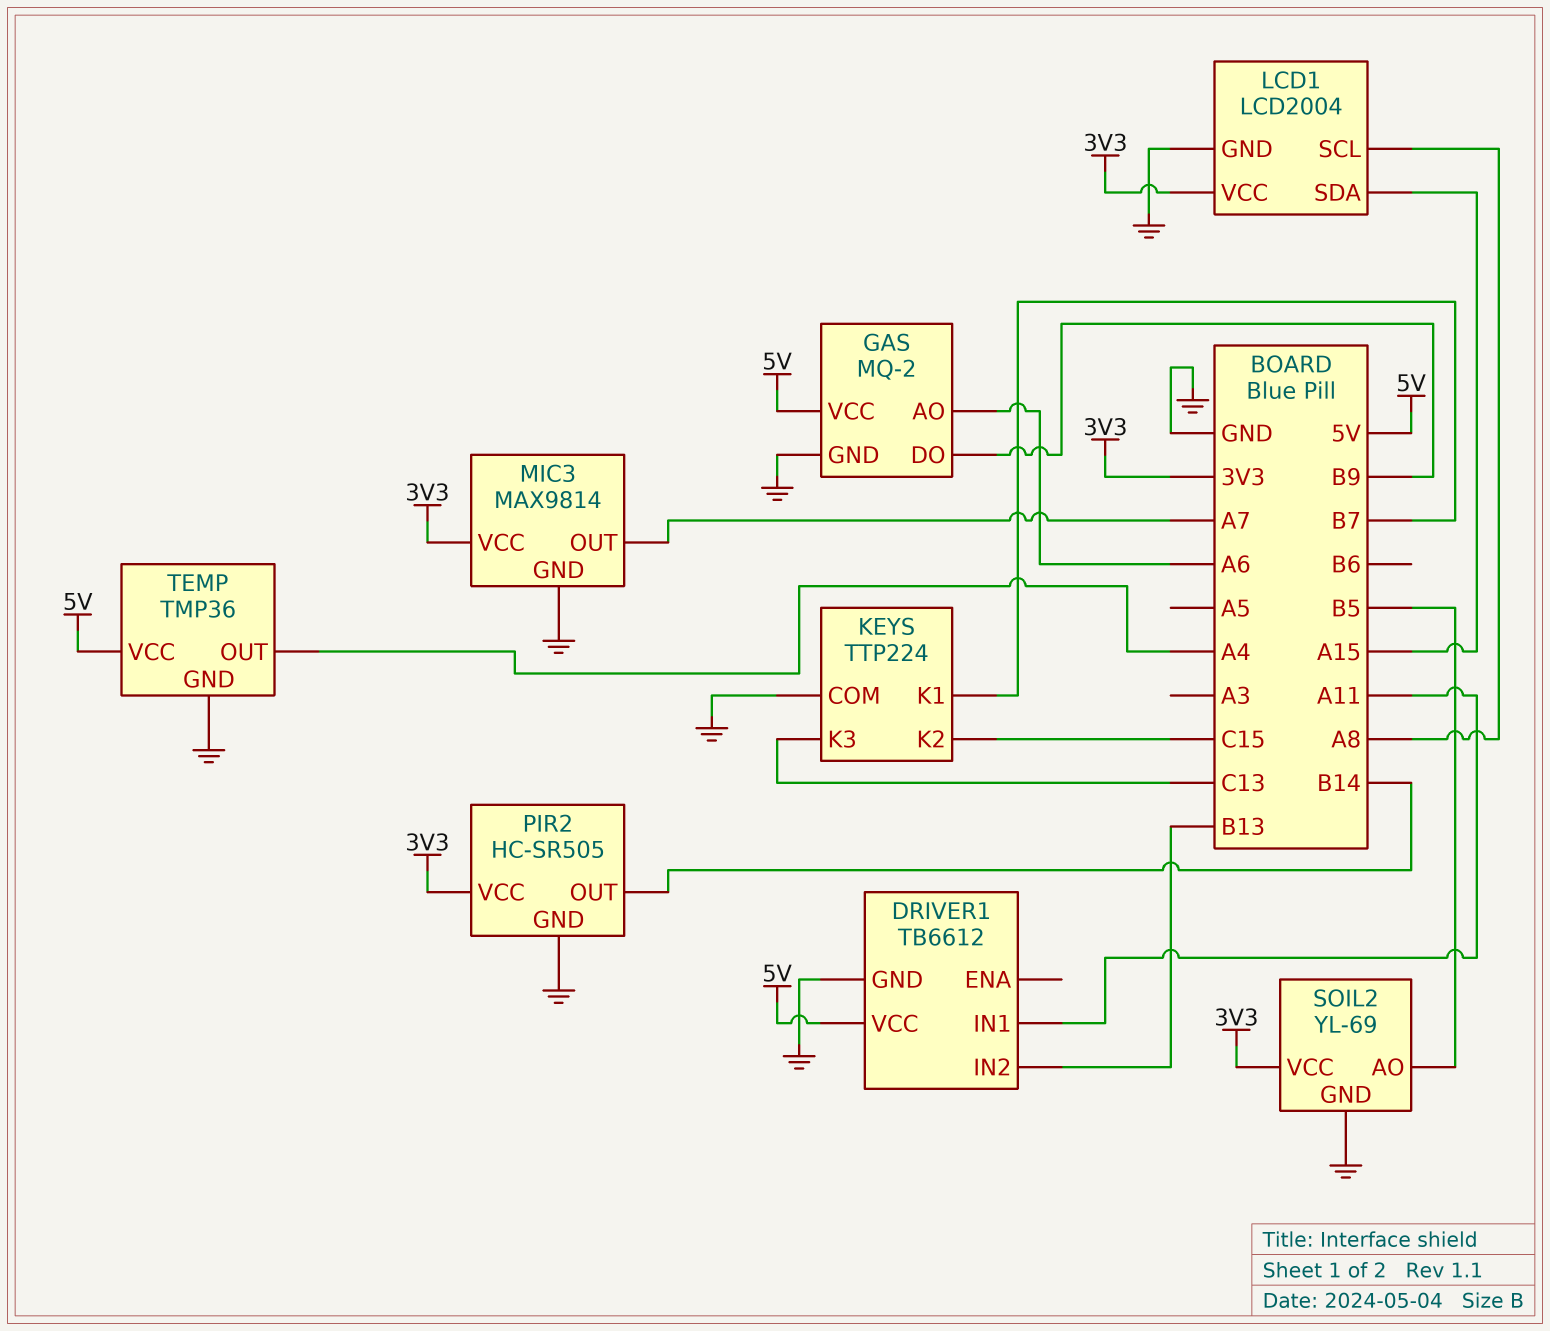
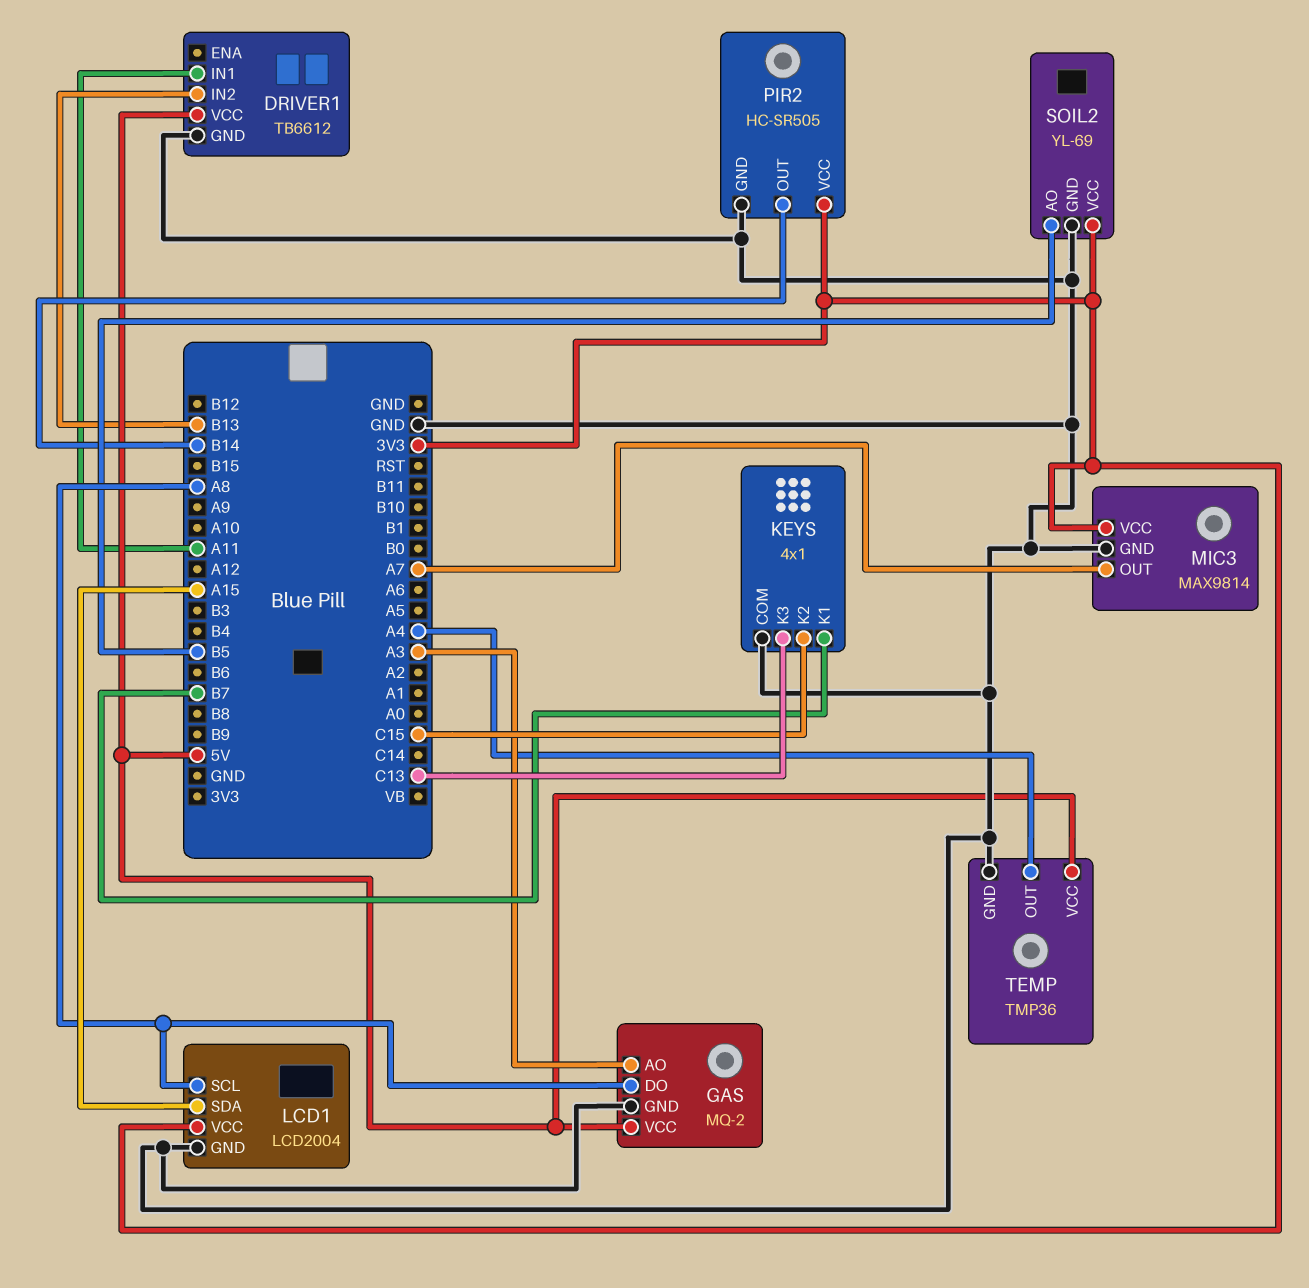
GAS pin AO: A6 -> A3
GAS pin DO: B9 -> A8
KEYS: TTP224 -> 4x1

